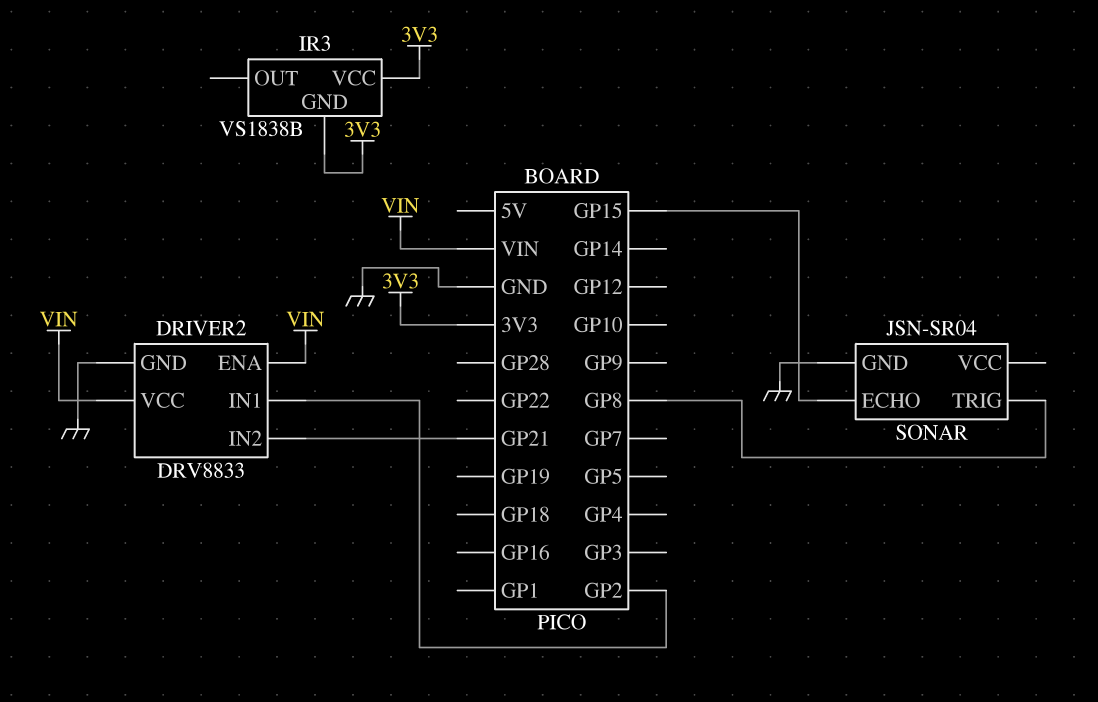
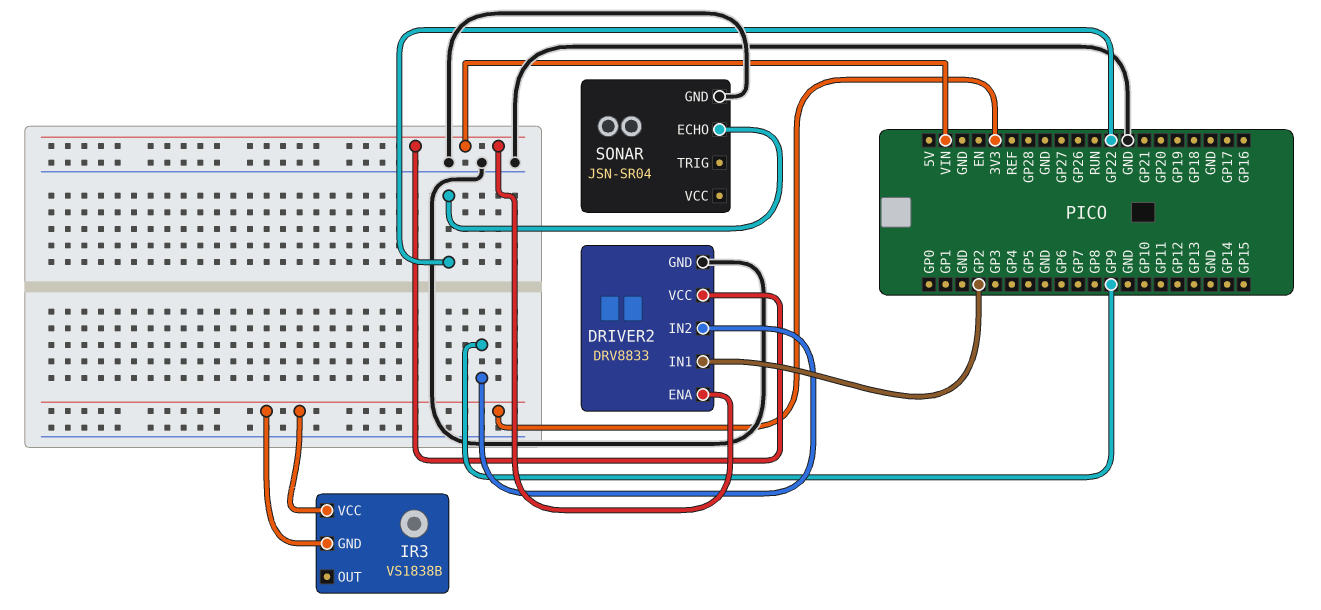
DRIVER2 pin IN2: GP21 -> GP9
SONAR pin ECHO: GP15 -> GP22
SONAR pin TRIG: GP8 -> none

